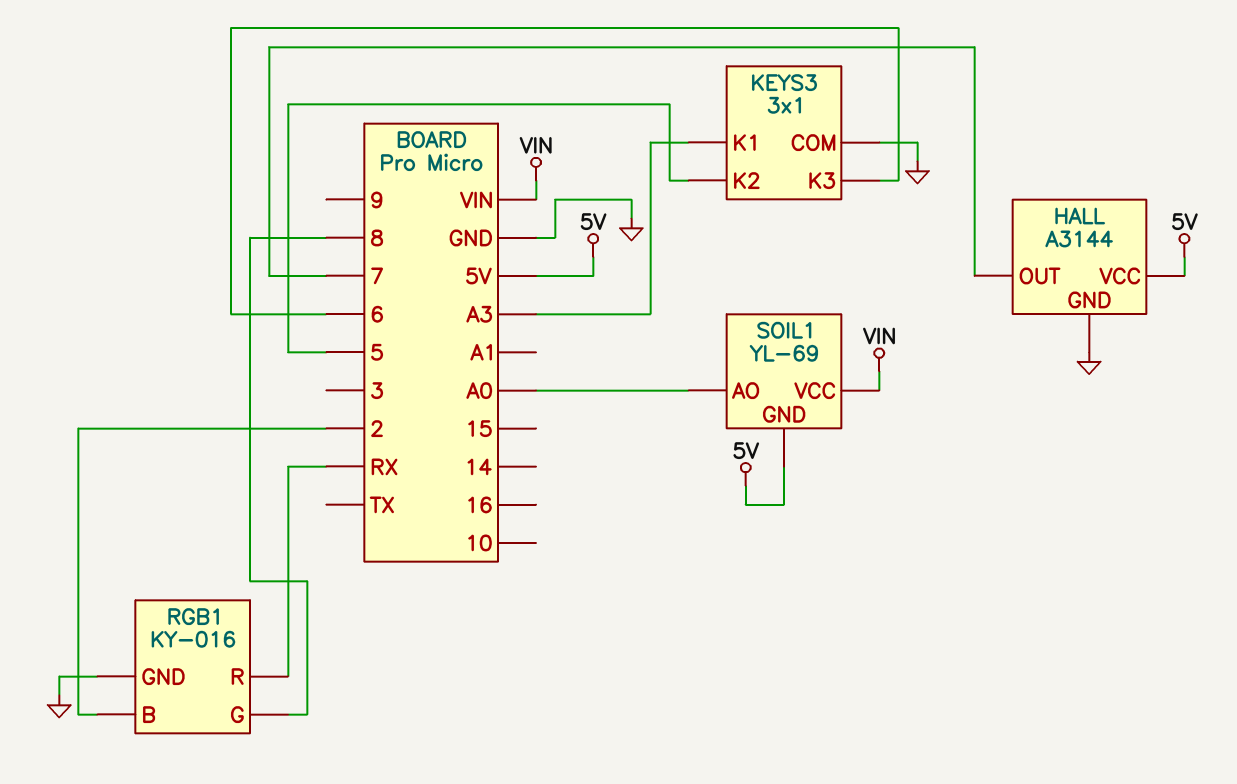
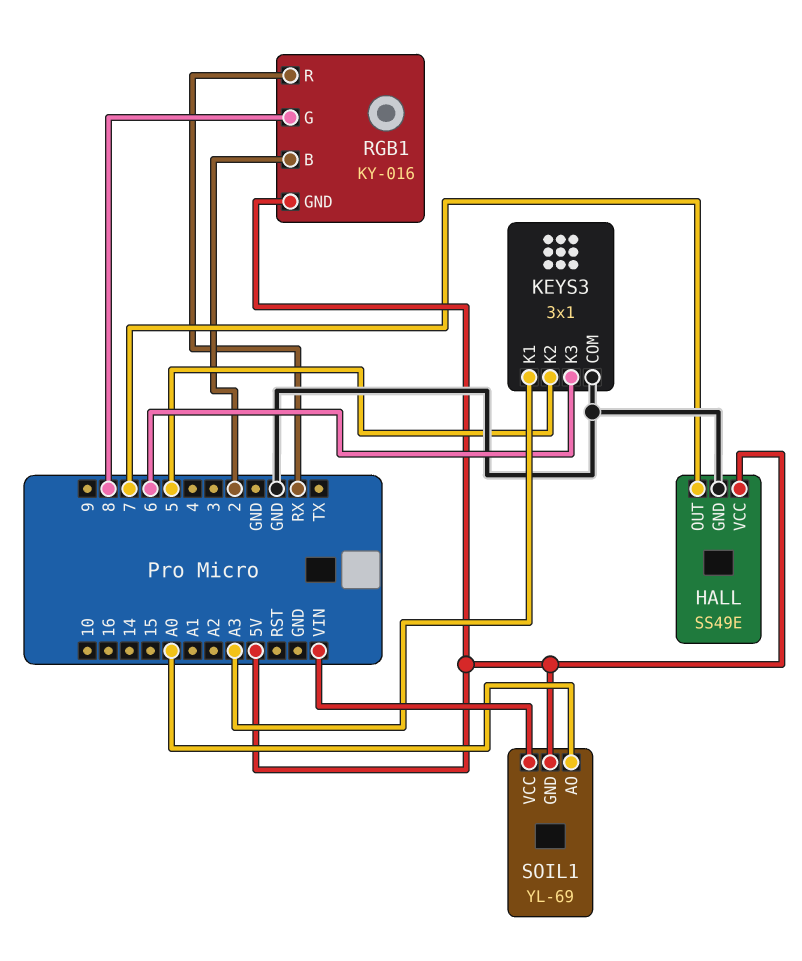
HALL: A3144 -> SS49E
RGB1 pin GND: GND -> 5V

